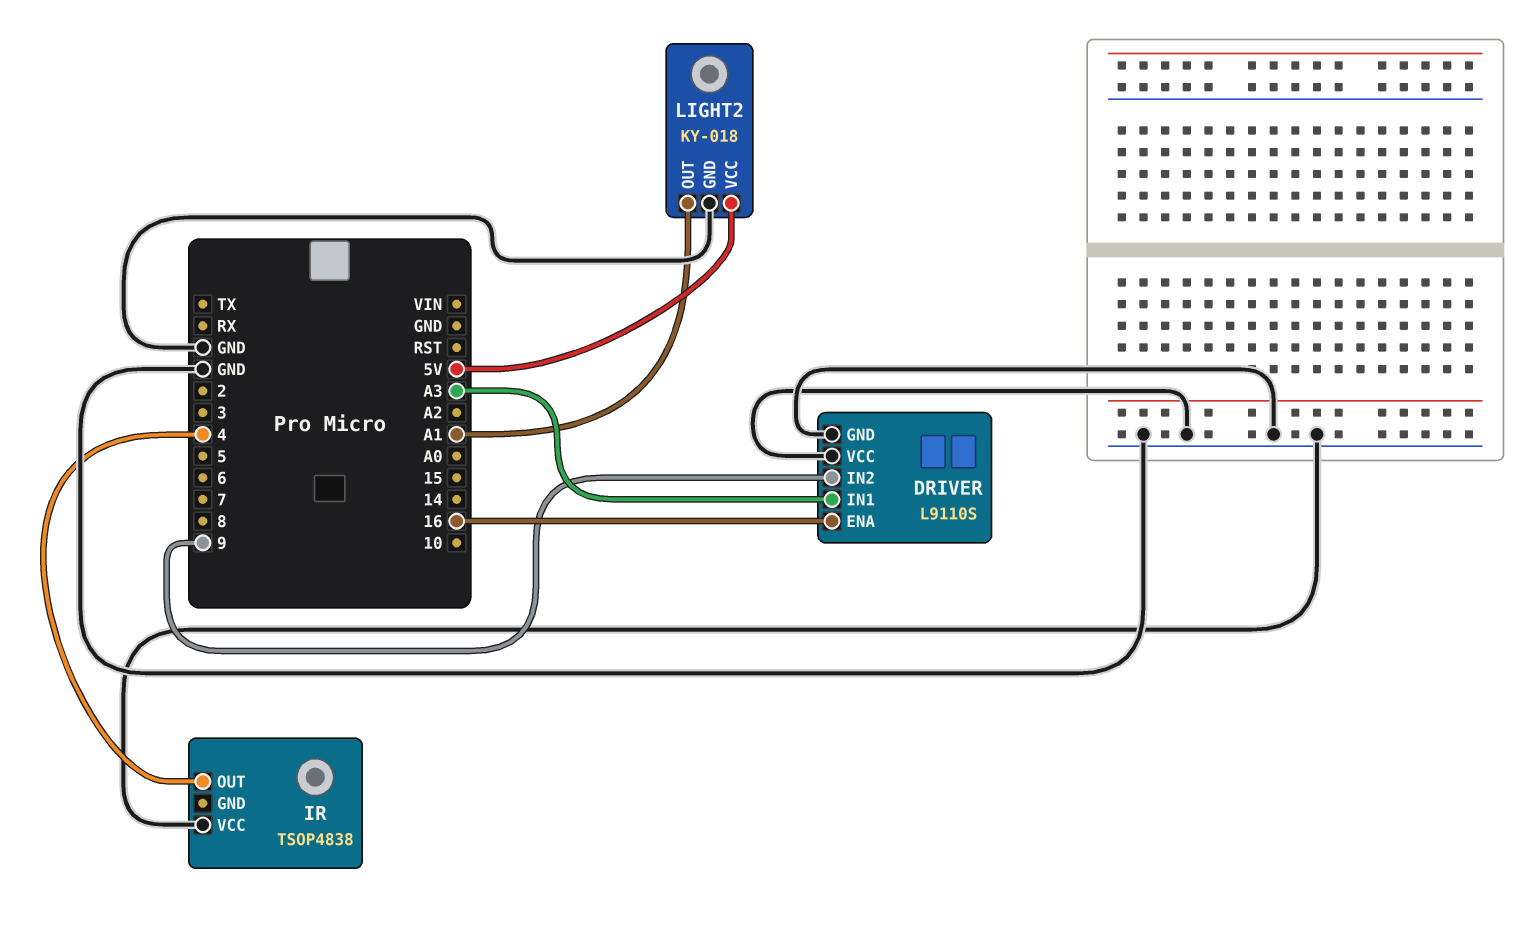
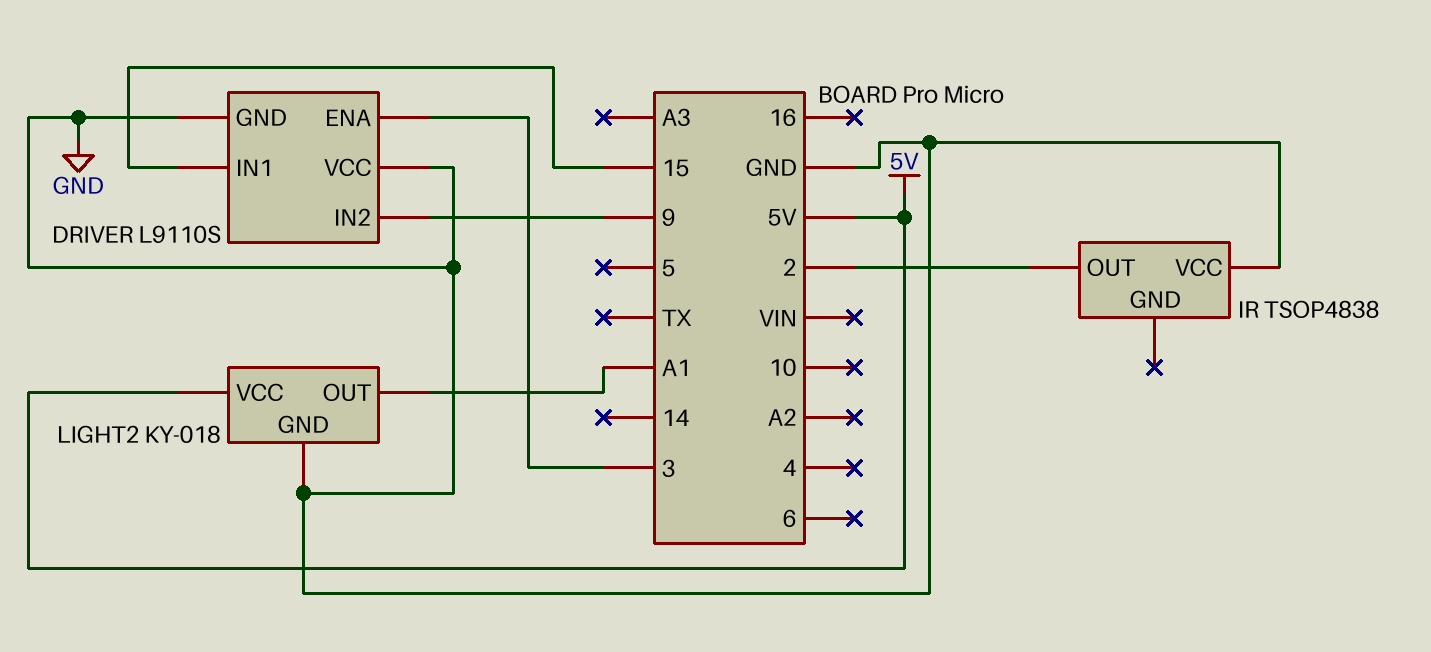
DRIVER pin ENA: 16 -> 3
DRIVER pin IN1: A3 -> 15
IR pin OUT: 4 -> 2

